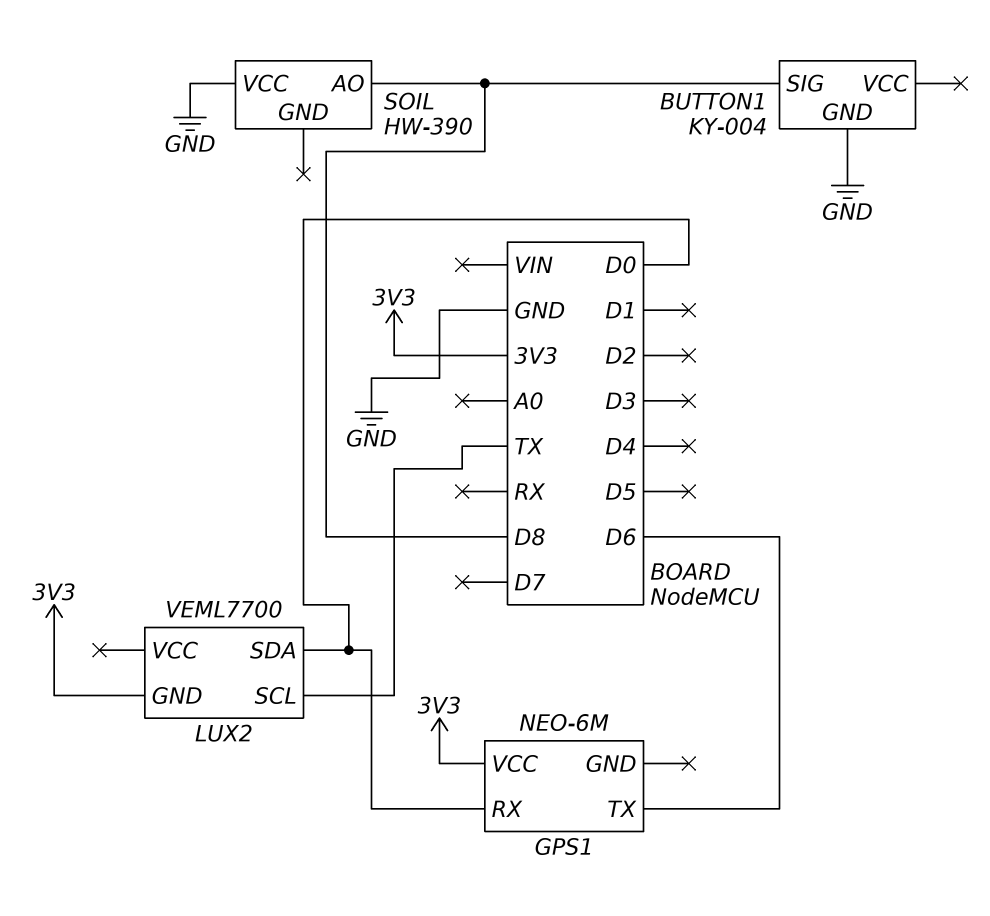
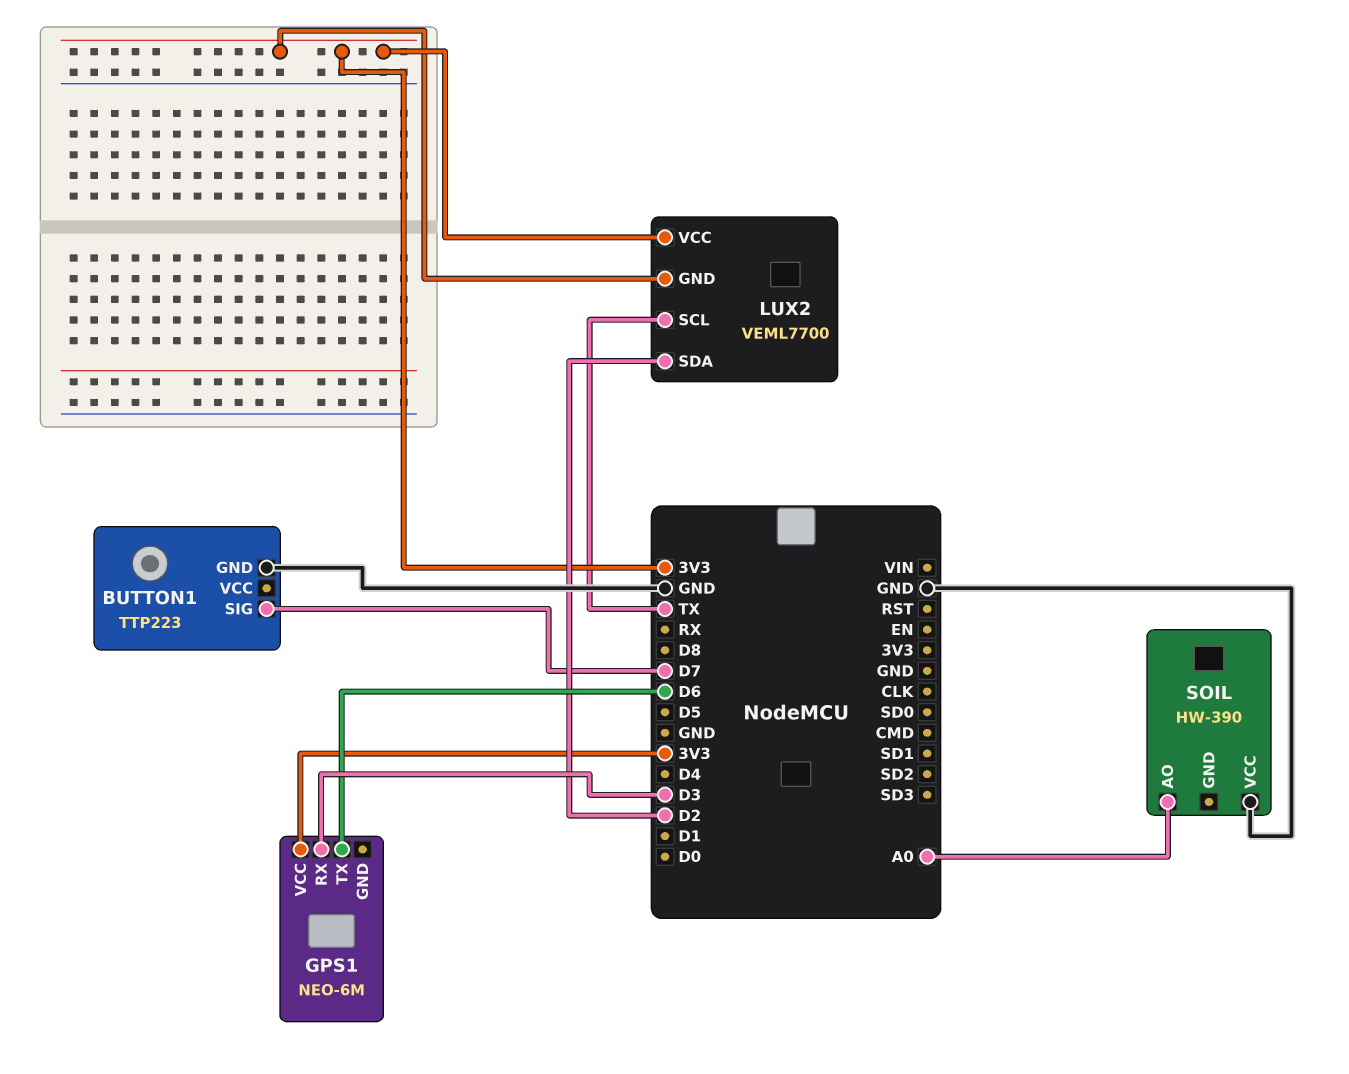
BUTTON1: KY-004 -> TTP223
BUTTON1 pin SIG: D8 -> D7
GPS1 pin RX: D0 -> D3
LUX2 pin SDA: D0 -> D2
LUX2 pin VCC: none -> 3V3
SOIL pin AO: D8 -> A0

